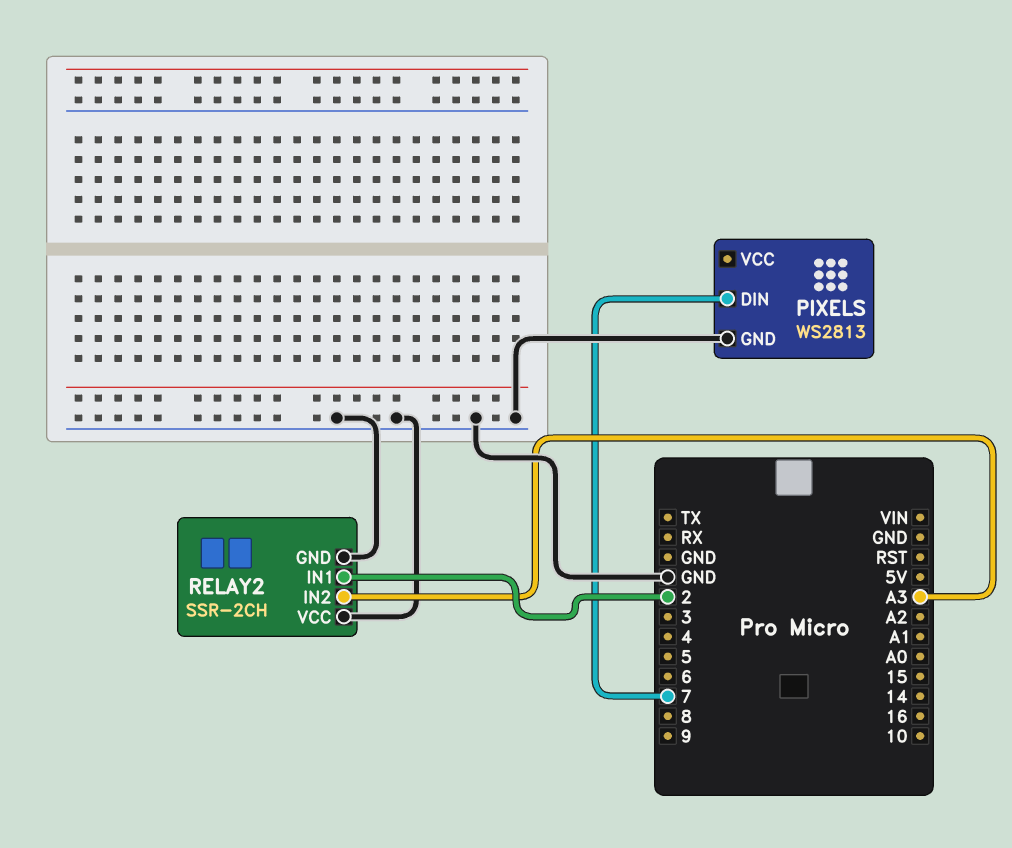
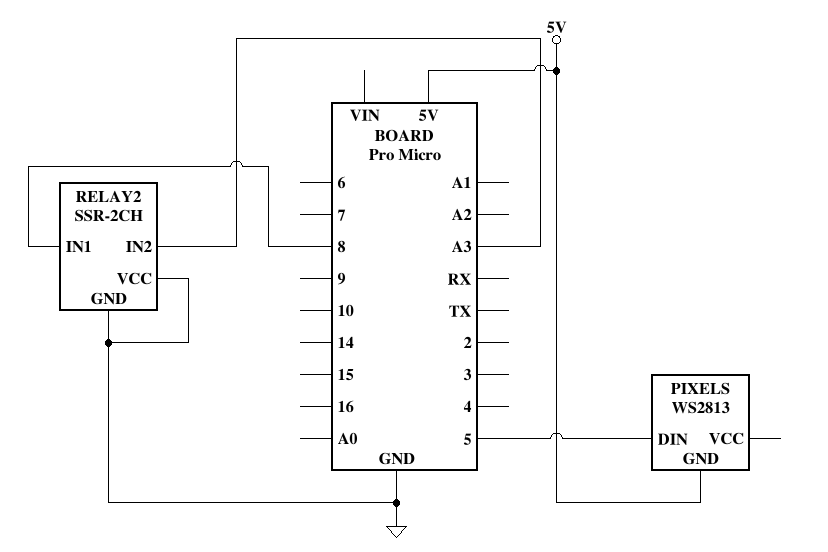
PIXELS pin DIN: 7 -> 5
PIXELS pin GND: GND -> 5V
RELAY2 pin IN1: 2 -> 8

